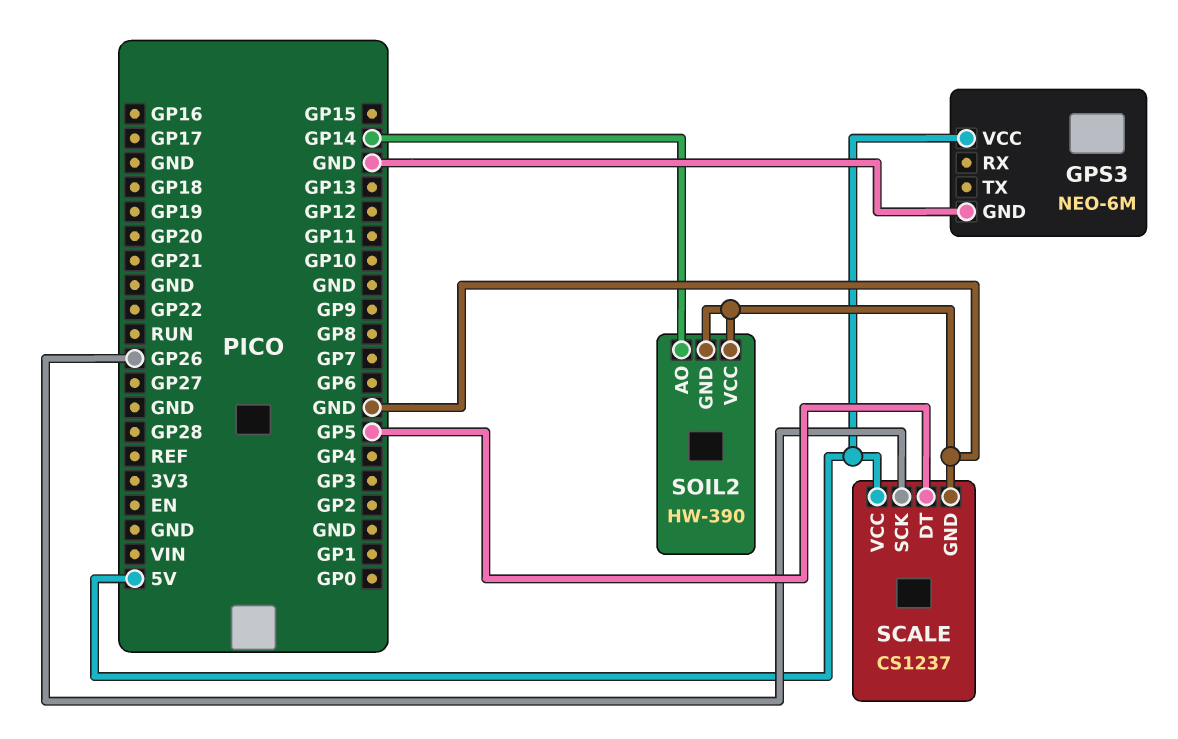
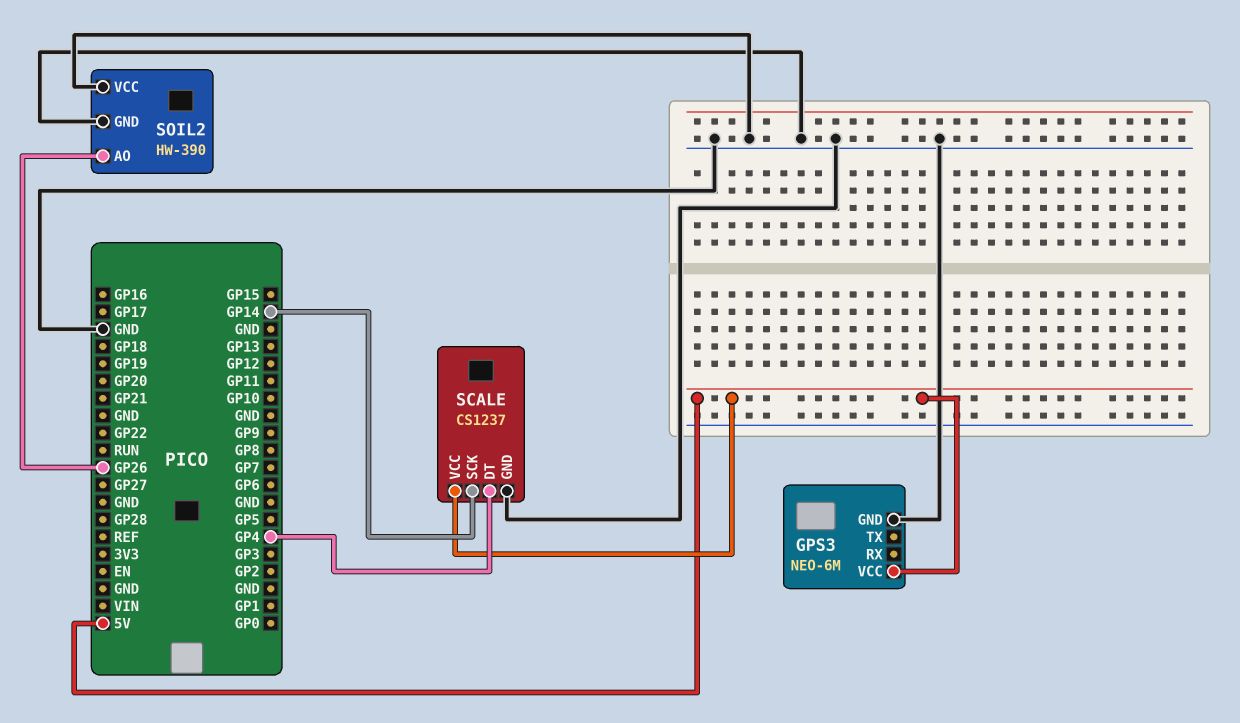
SCALE pin DT: GP5 -> GP4
SCALE pin SCK: GP26 -> GP14
SOIL2 pin AO: GP14 -> GP26

